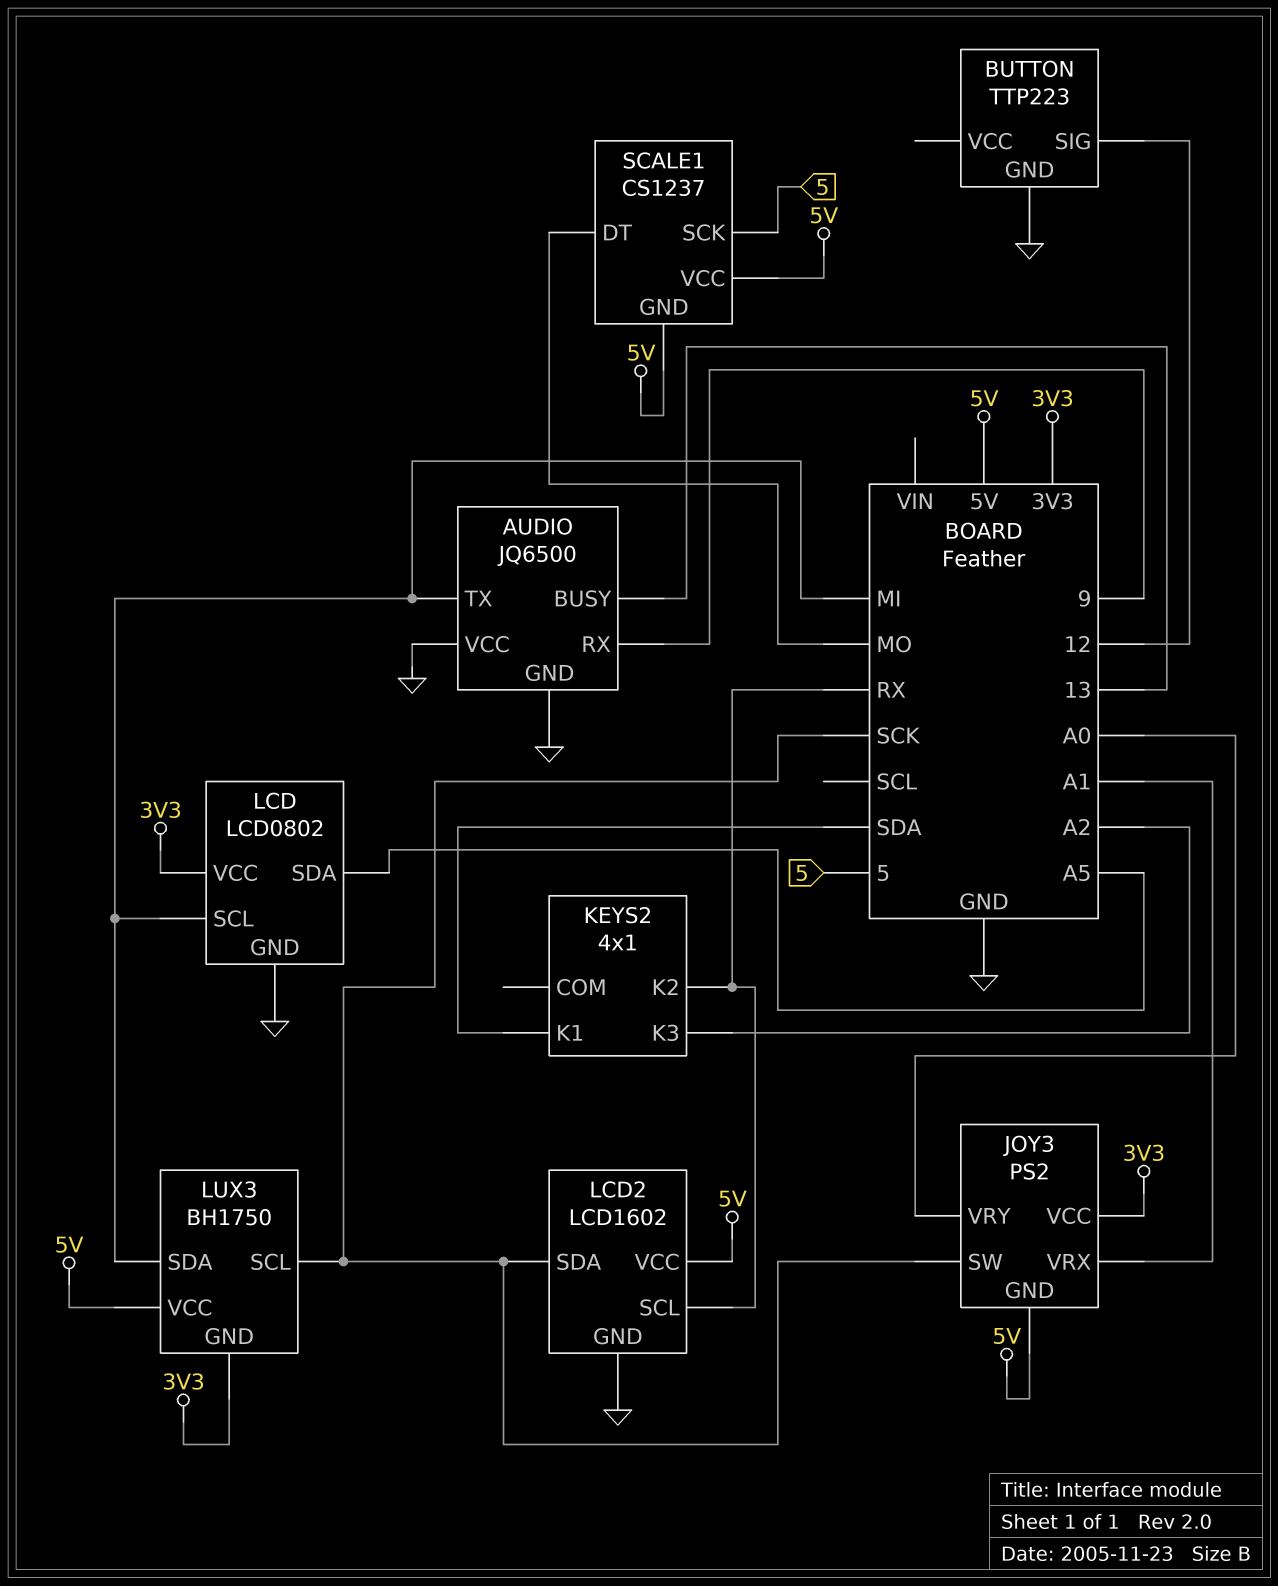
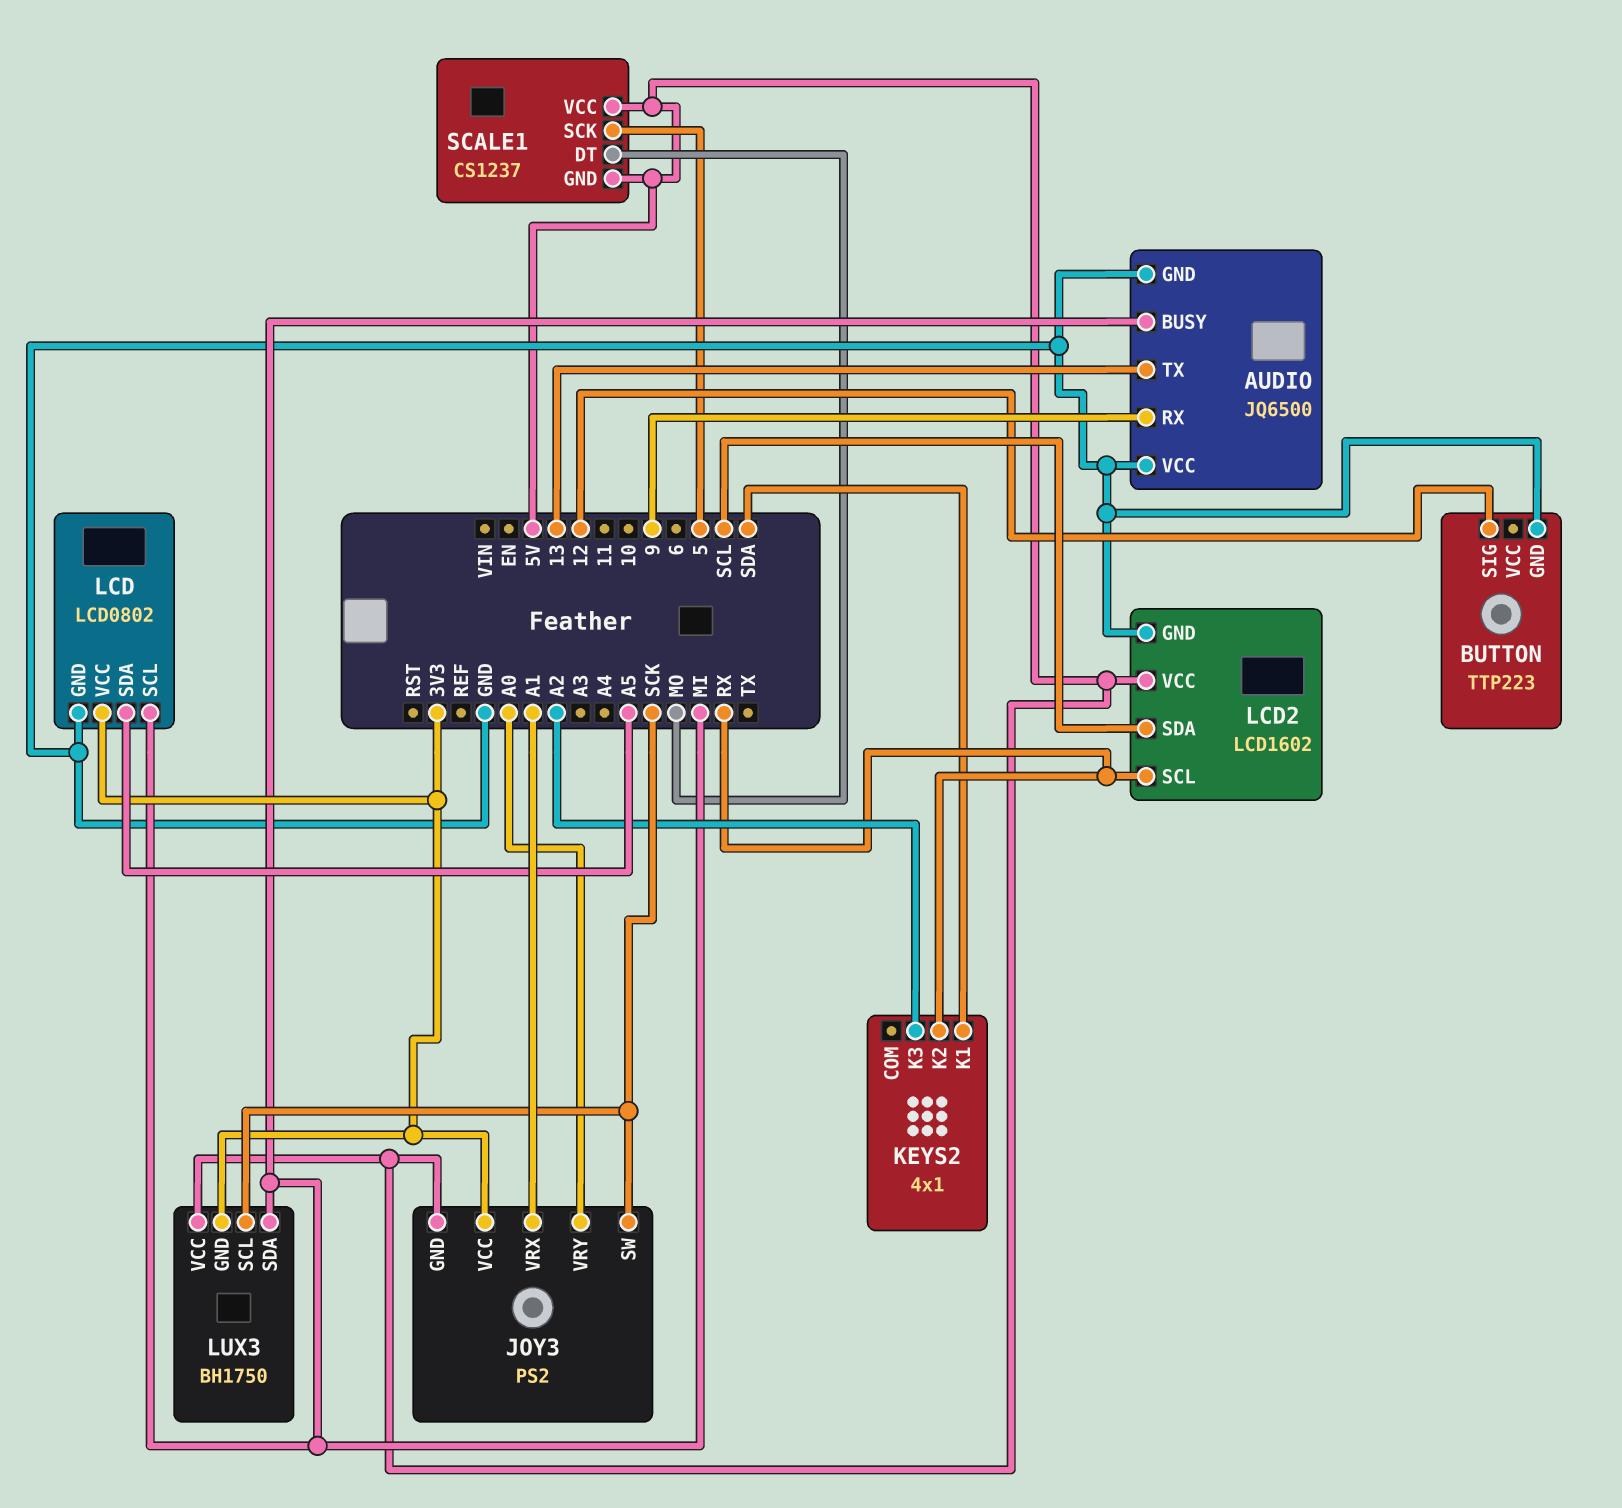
AUDIO pin BUSY: 13 -> MI
AUDIO pin TX: MI -> 13
LCD2 pin SDA: SCK -> SCL

